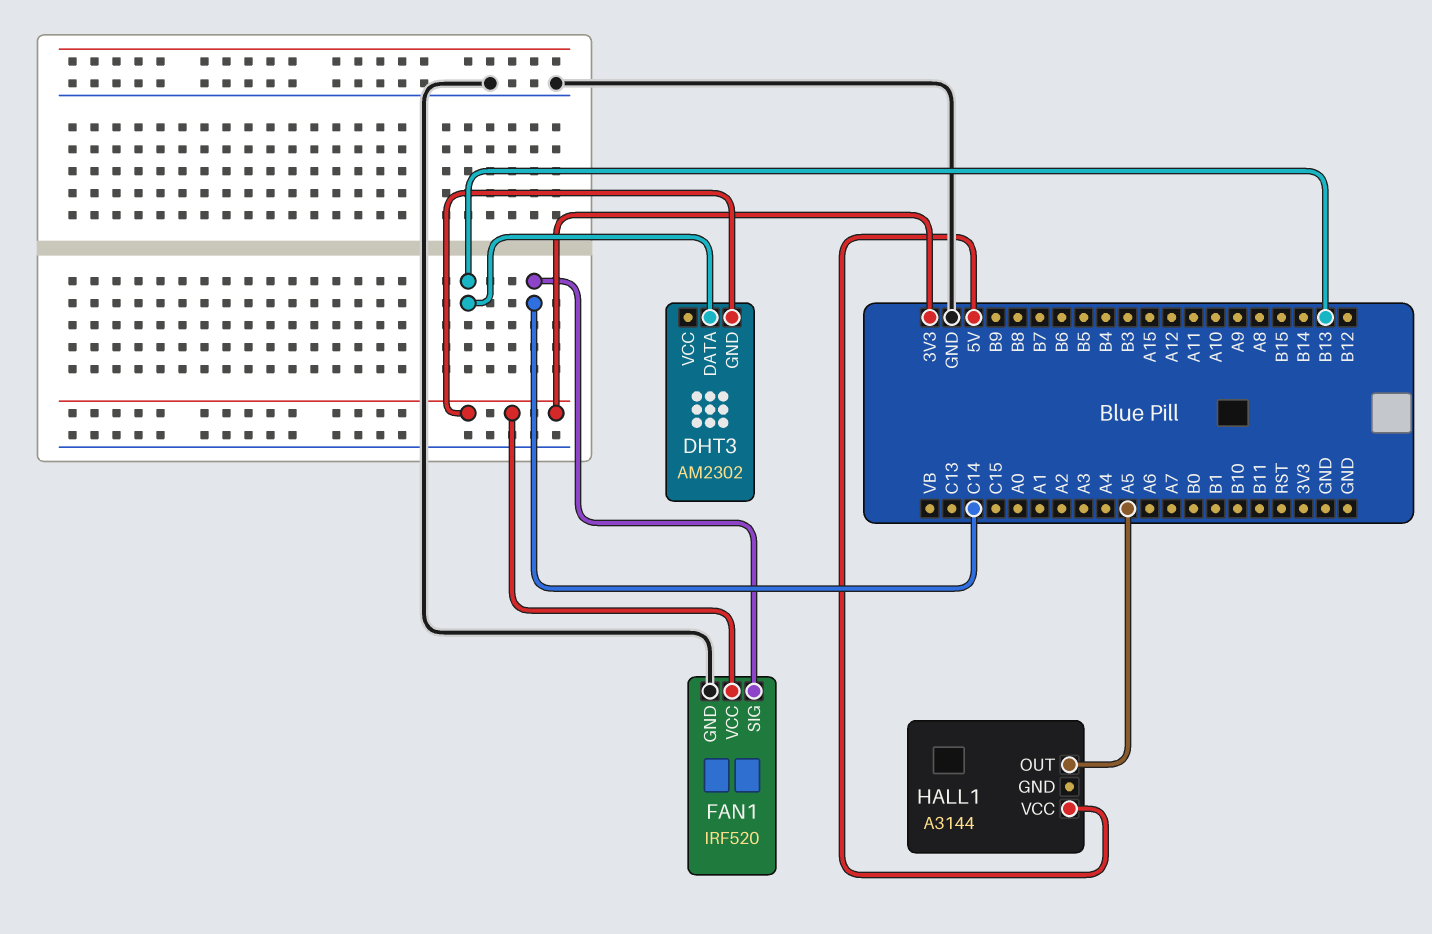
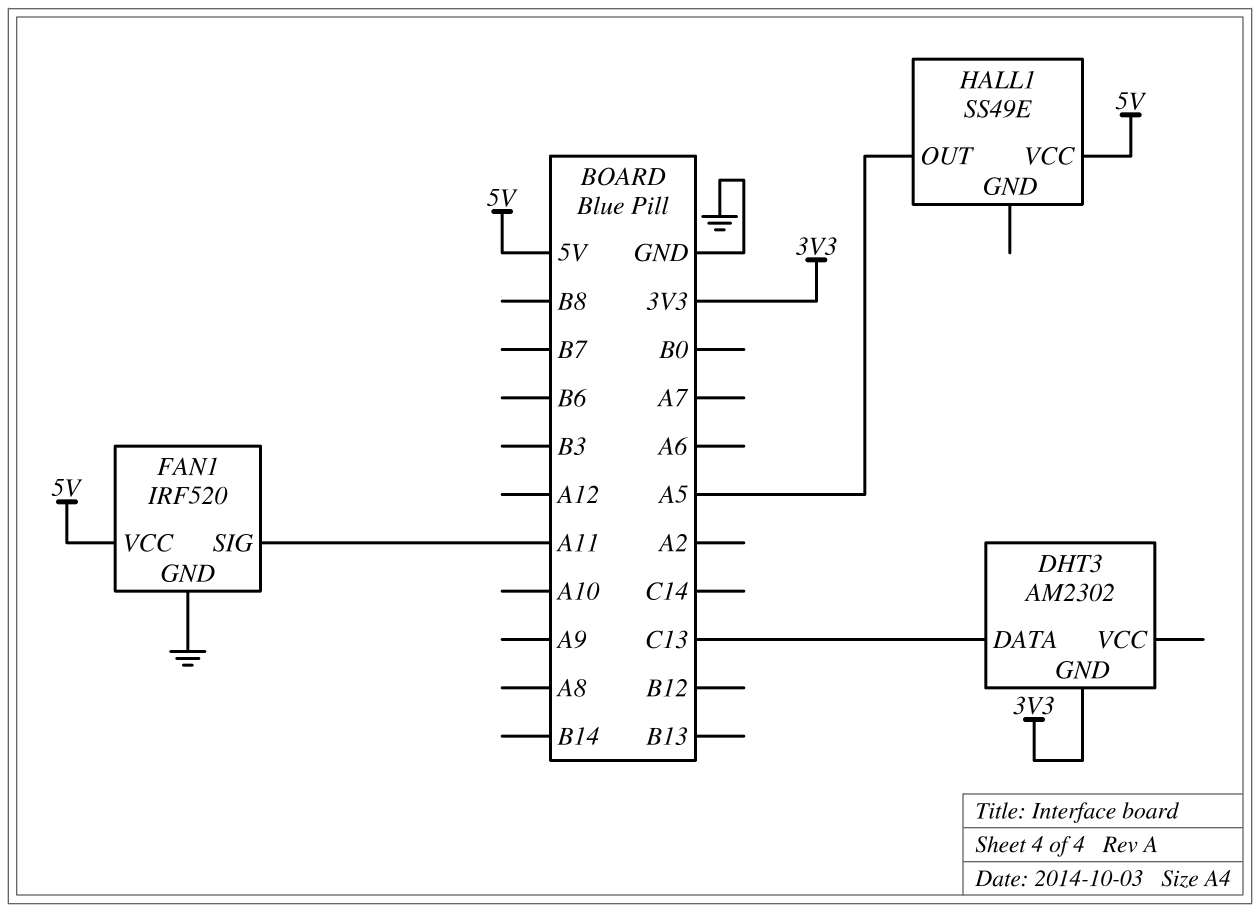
DHT3 pin DATA: B13 -> C13
FAN1 pin SIG: C14 -> A11
FAN1 pin VCC: 3V3 -> 5V
HALL1: A3144 -> SS49E

